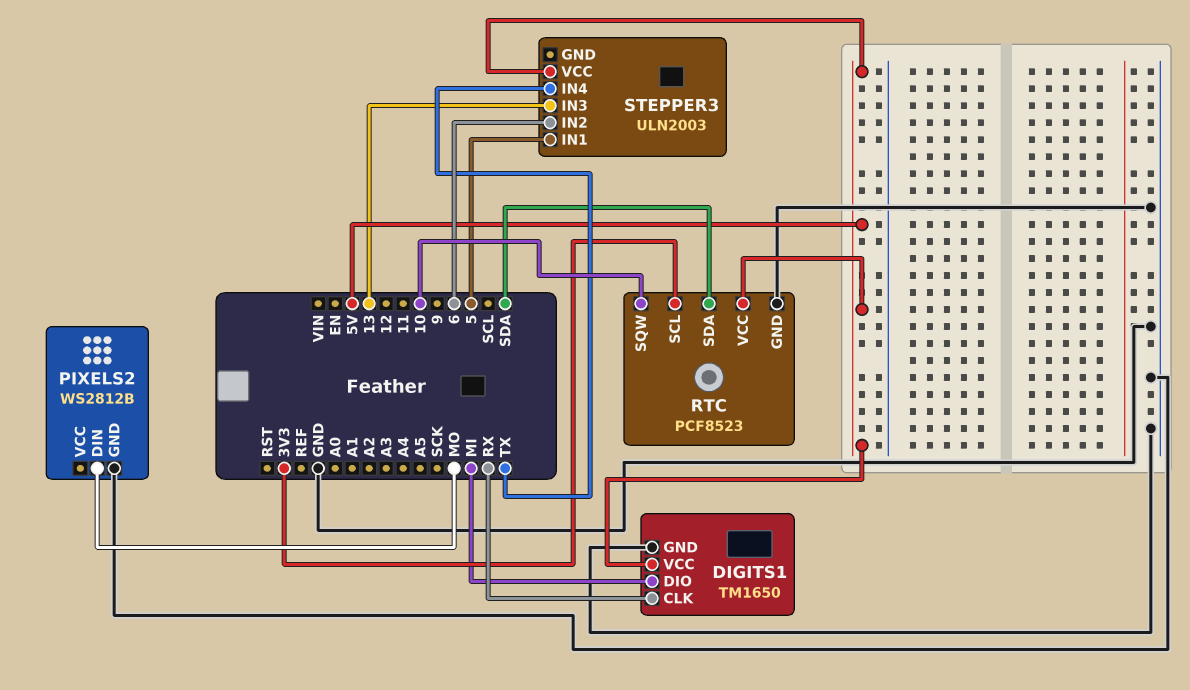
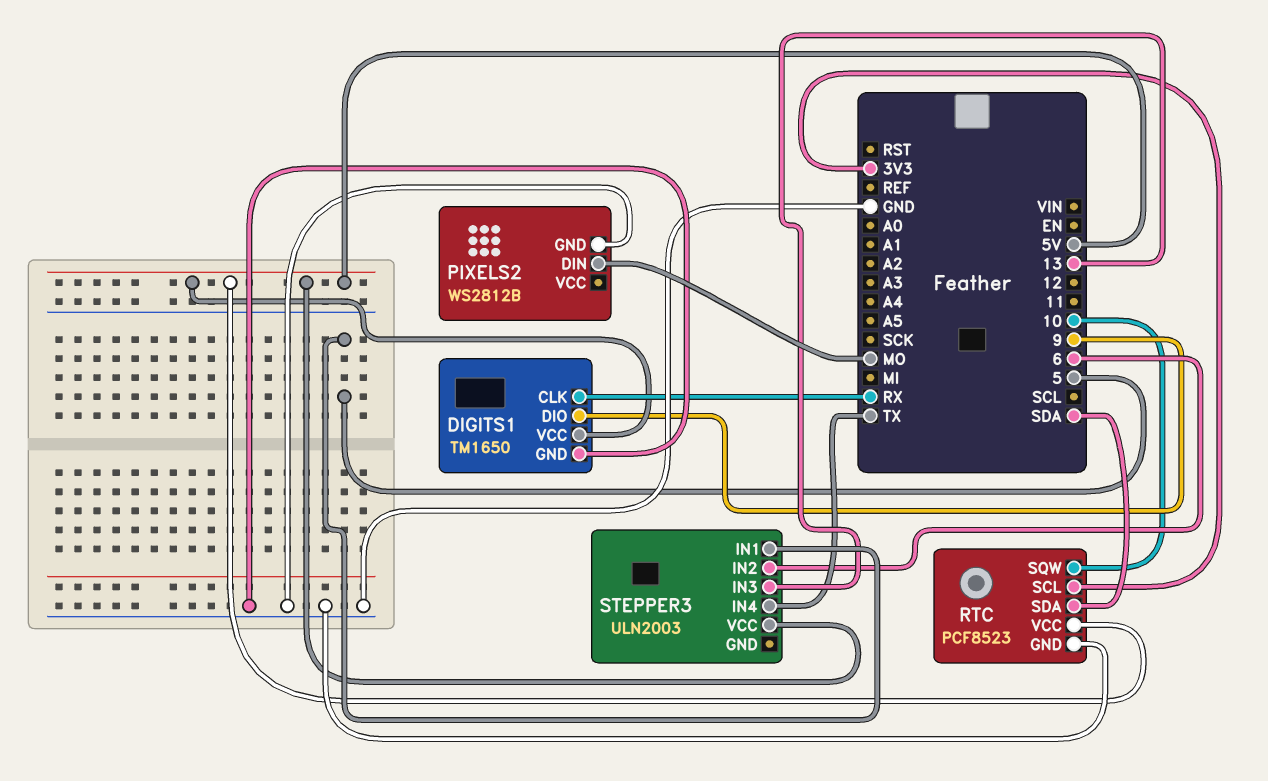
DIGITS1 pin DIO: MI -> 9

